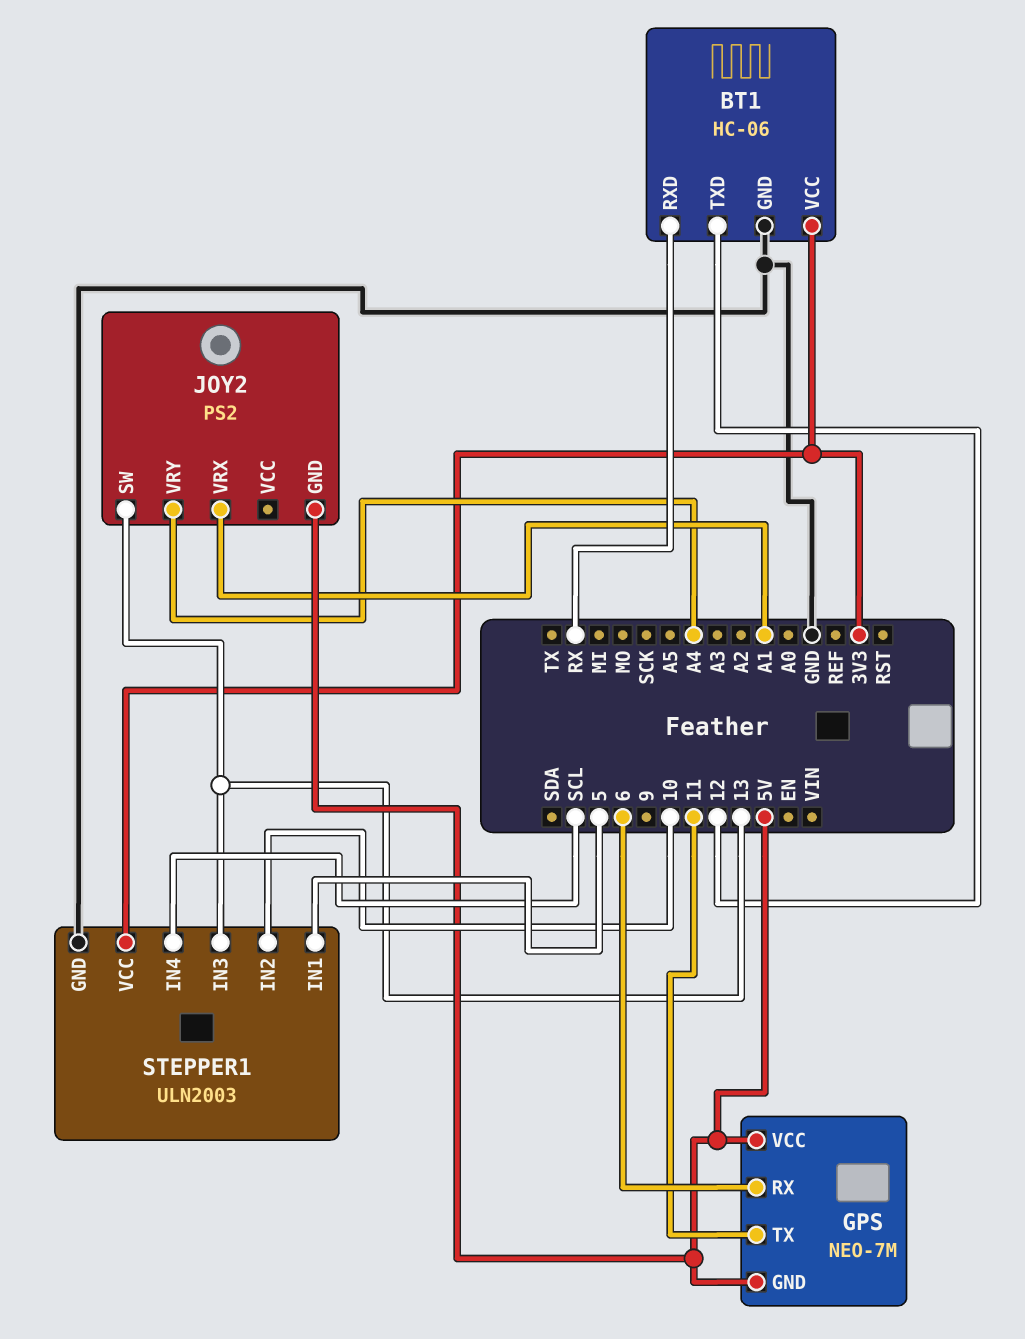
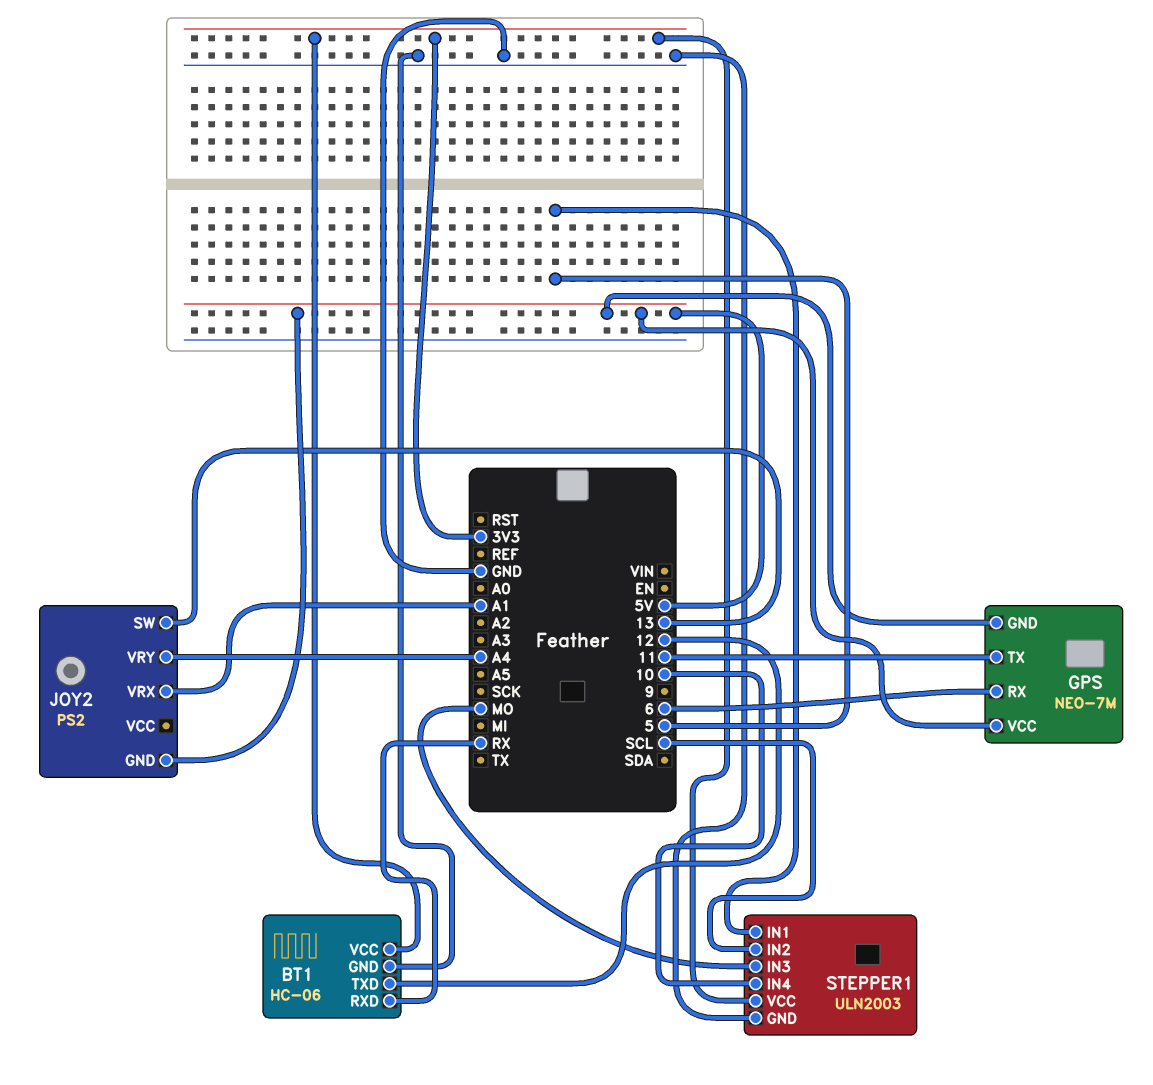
STEPPER1 pin IN2: 10 -> SCL
STEPPER1 pin IN3: 13 -> MO
STEPPER1 pin IN4: SCL -> 10

